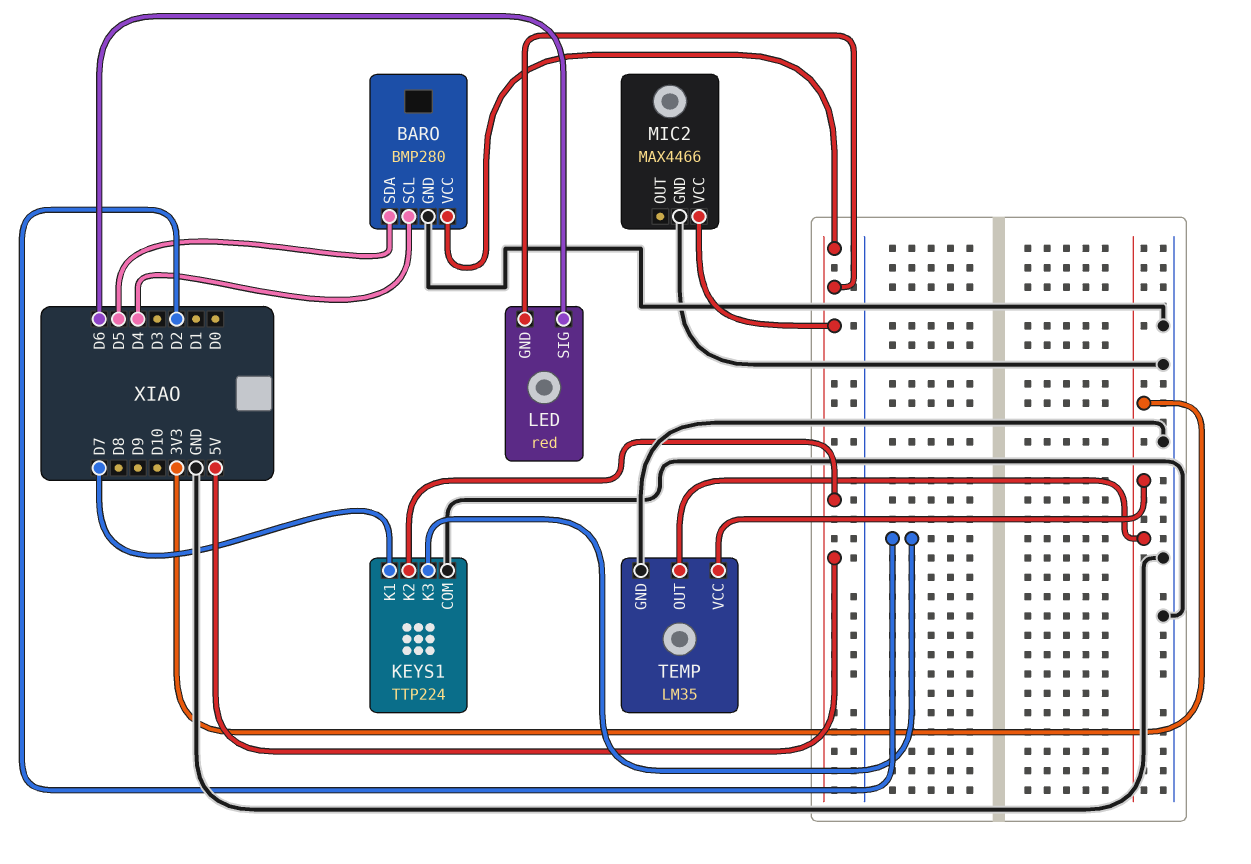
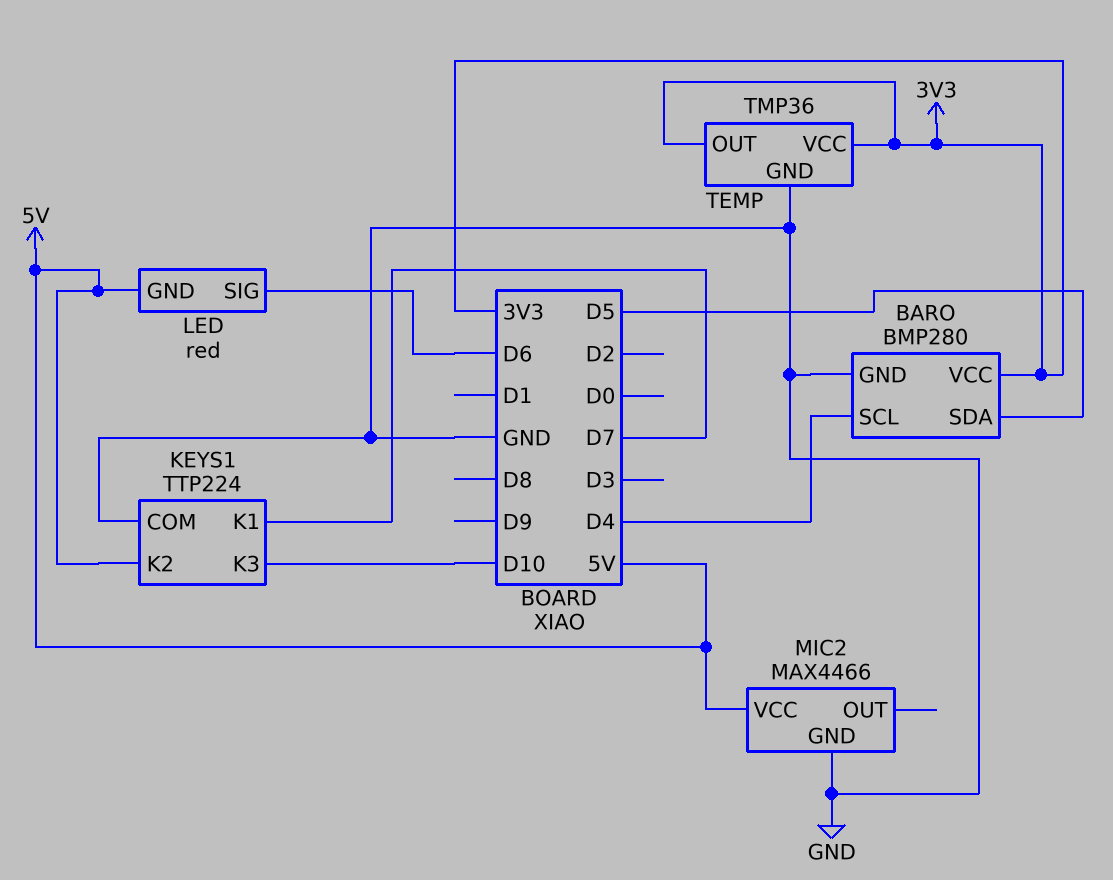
BARO pin VCC: 5V -> 3V3
KEYS1 pin K3: D2 -> D10
TEMP: LM35 -> TMP36

